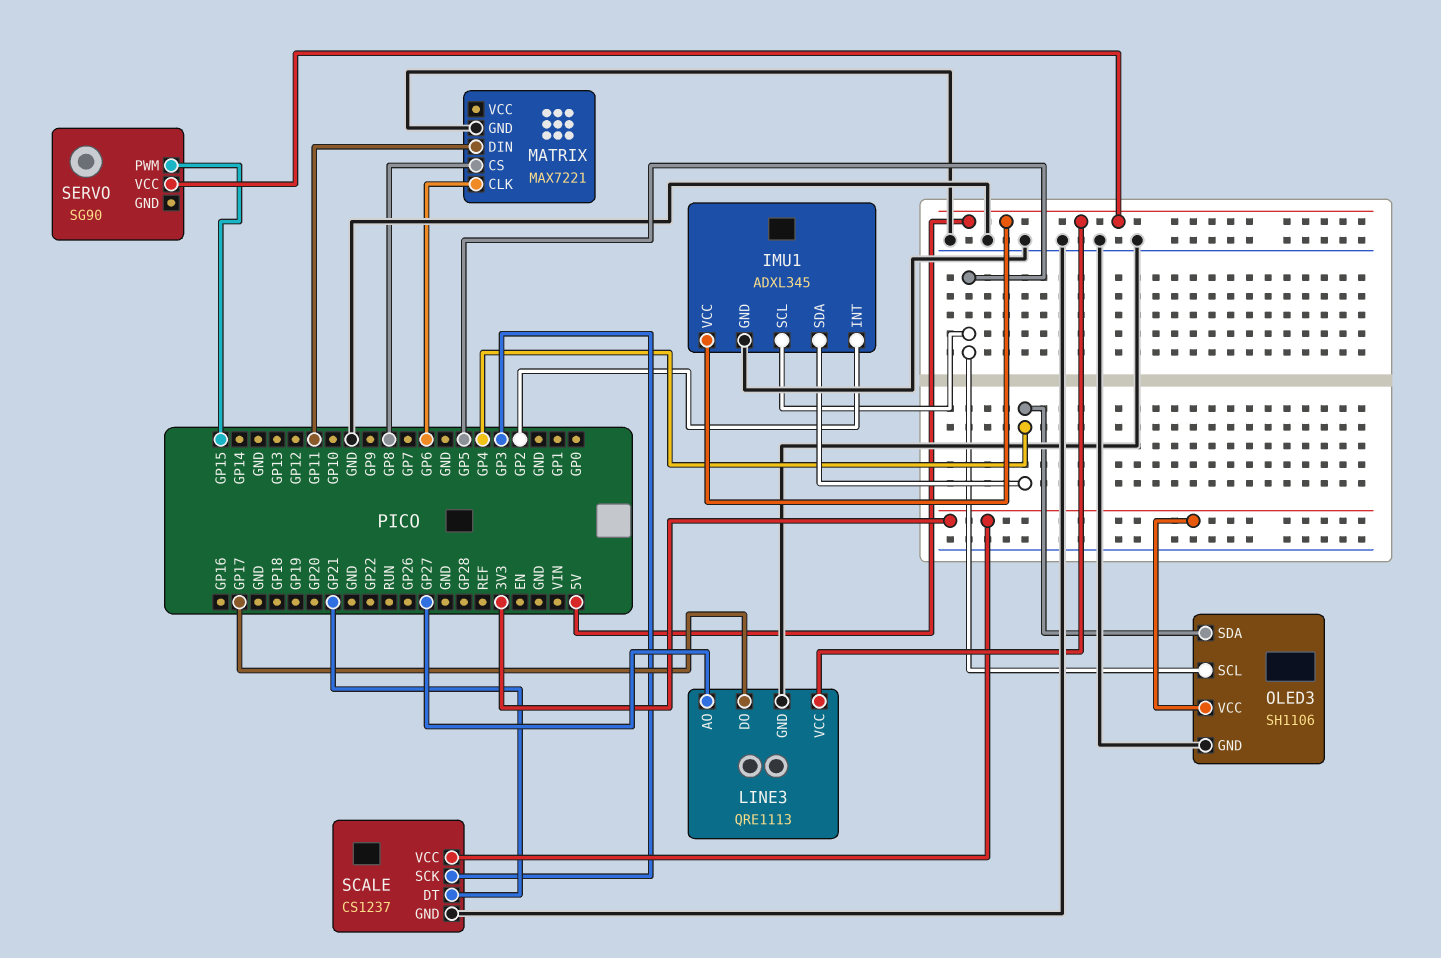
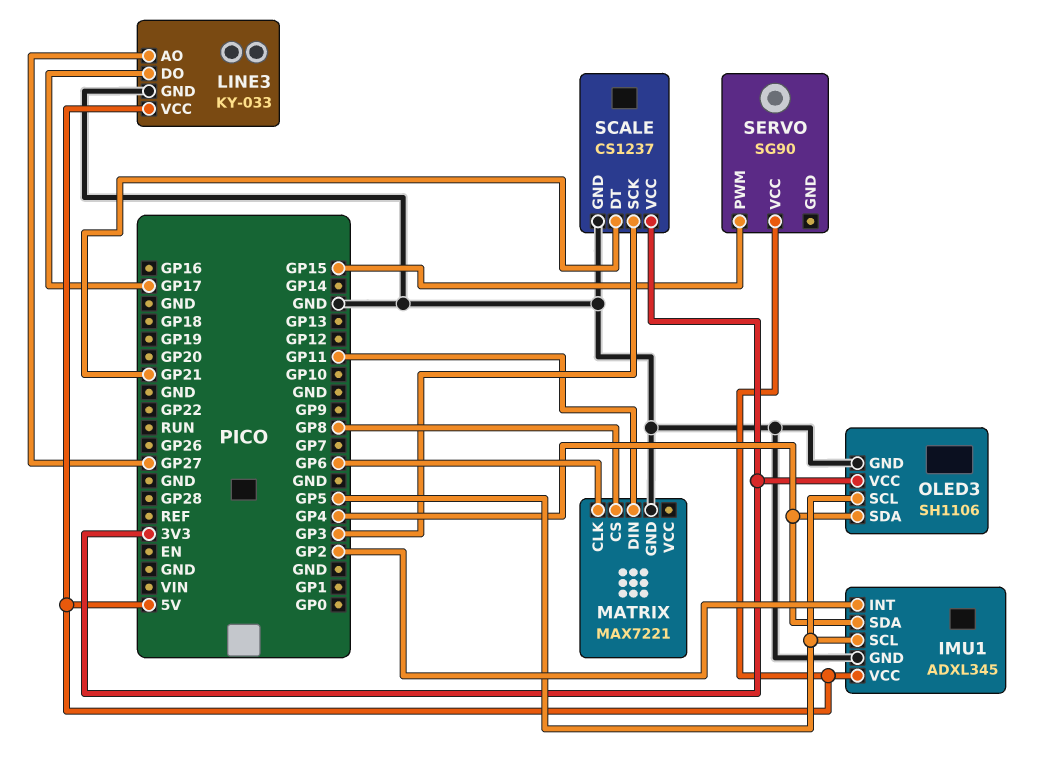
LINE3: QRE1113 -> KY-033

